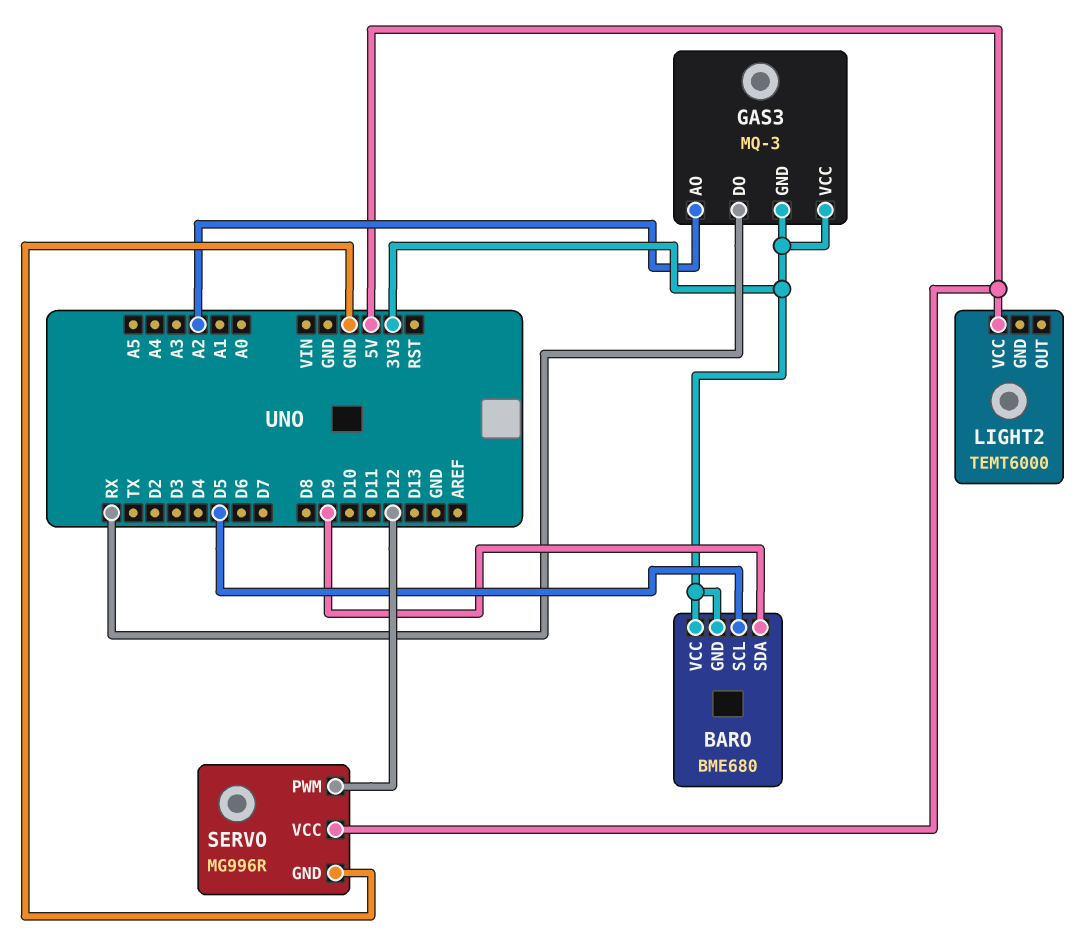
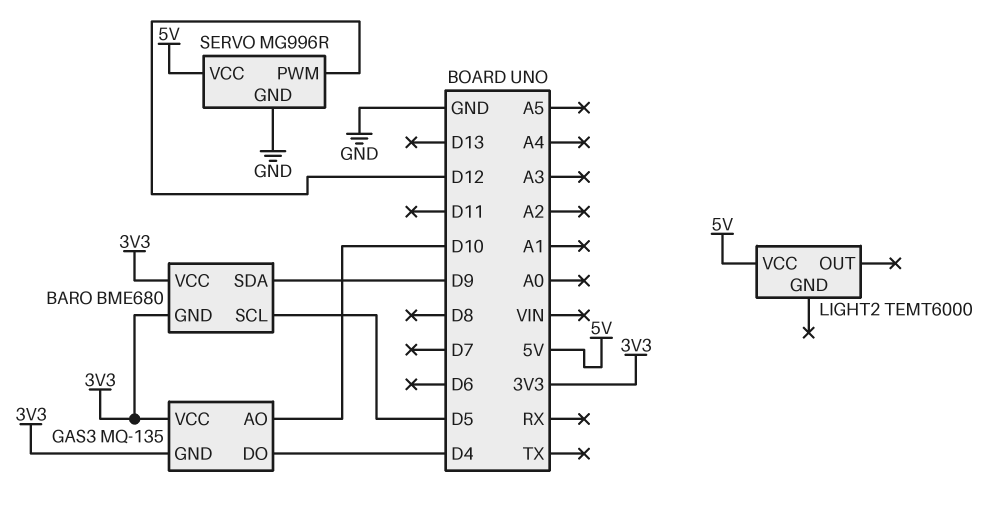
GAS3: MQ-3 -> MQ-135
GAS3 pin AO: A2 -> D10
GAS3 pin DO: RX -> D4

